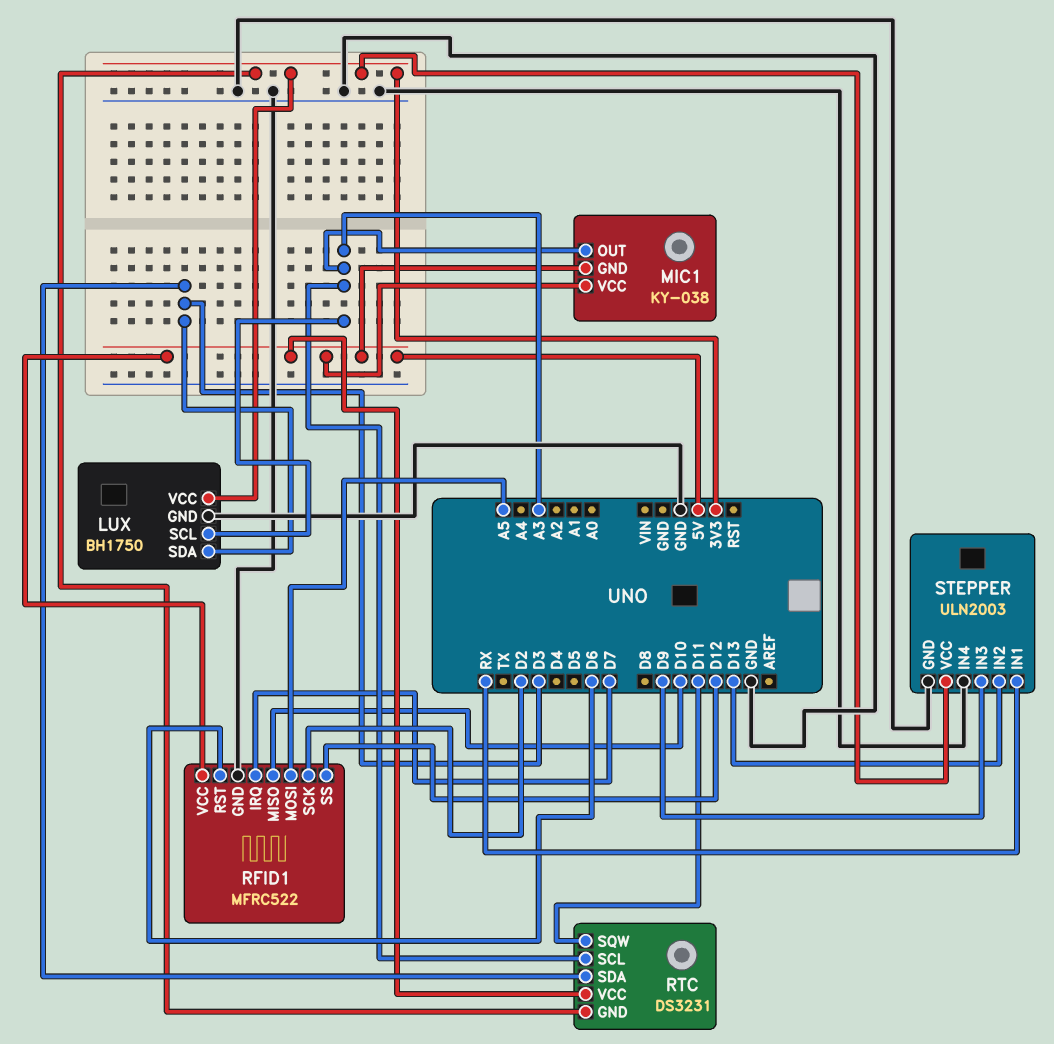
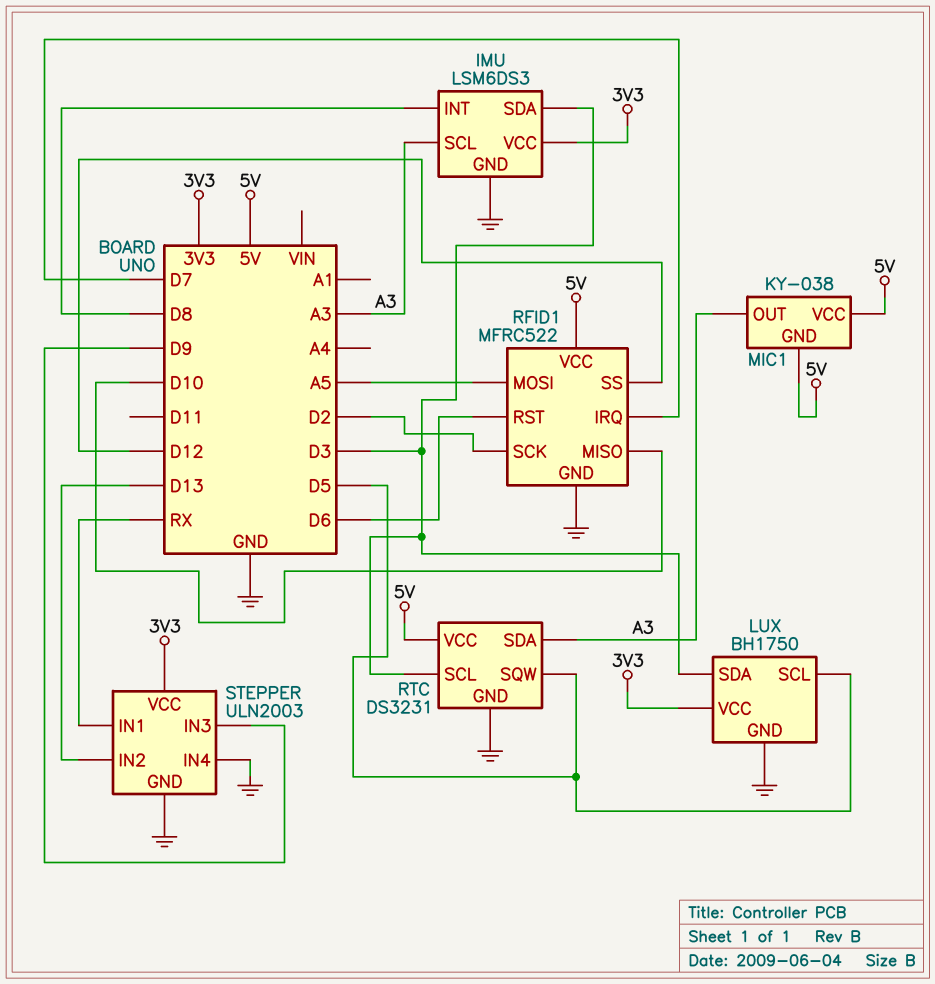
IMU: none -> LSM6DS3
IMU pin GND: none -> GND
IMU pin INT: none -> D8
IMU pin SCL: none -> A3
IMU pin SDA: none -> D3
IMU pin VCC: none -> 3V3
LUX pin SCL: A3 -> D5
RTC pin GND: 3V3 -> GND
RTC pin SCL: A3 -> D3
RTC pin SDA: D3 -> A3
RTC pin SQW: D11 -> D5

